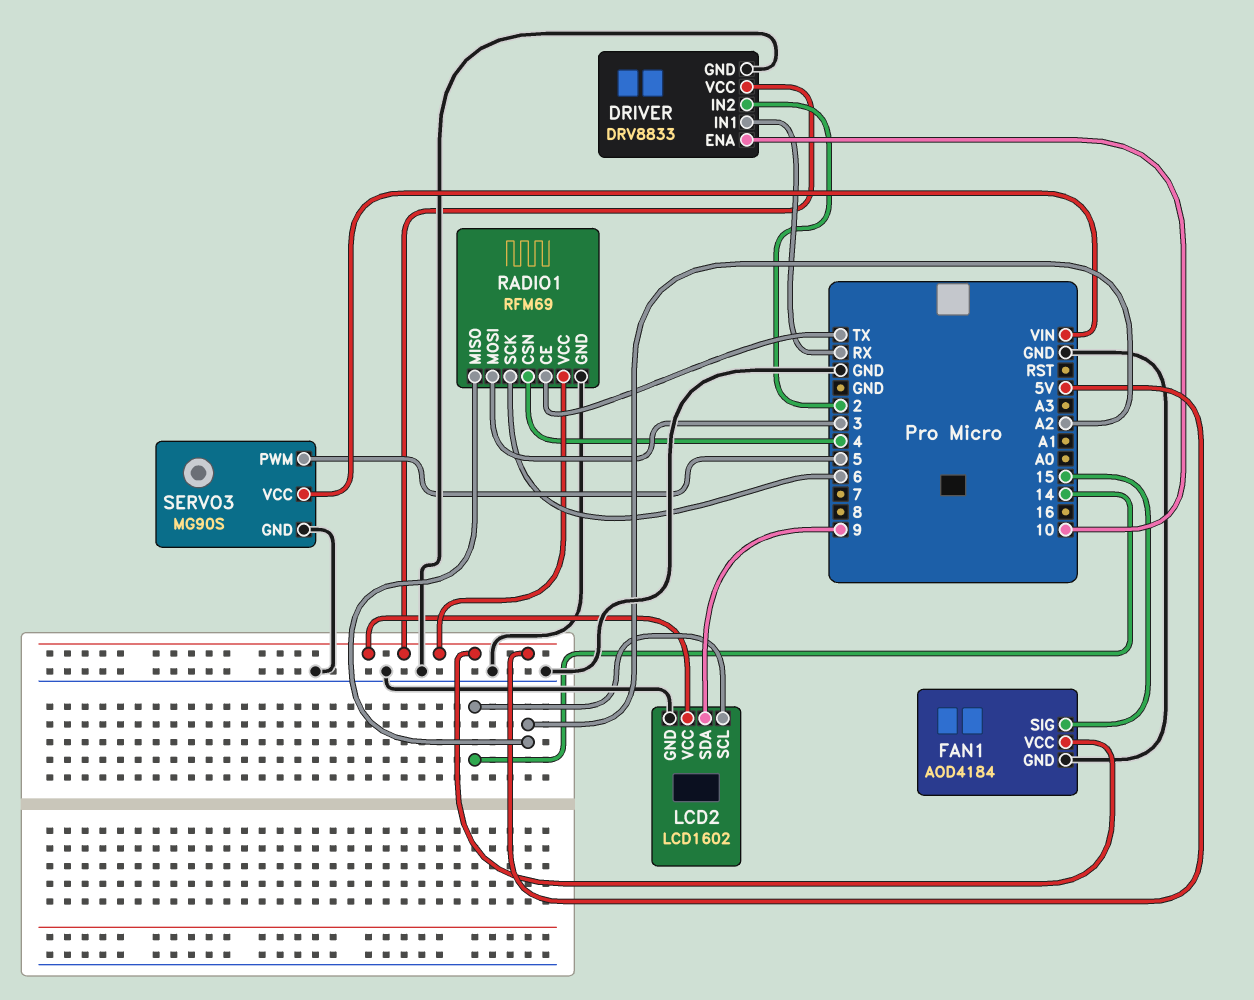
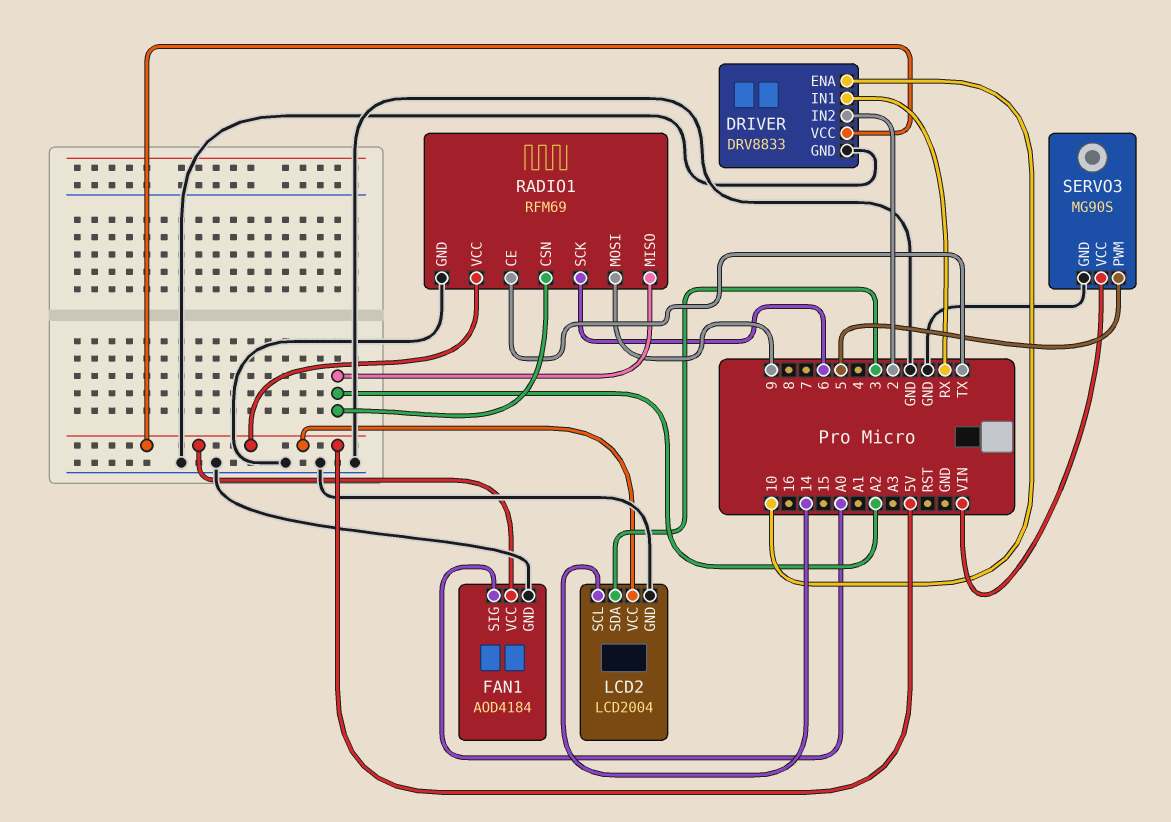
FAN1 pin SIG: 15 -> A0
LCD2: LCD1602 -> LCD2004
LCD2 pin SDA: 9 -> 3
RADIO1 pin CSN: 4 -> A2
RADIO1 pin MOSI: 3 -> 9

